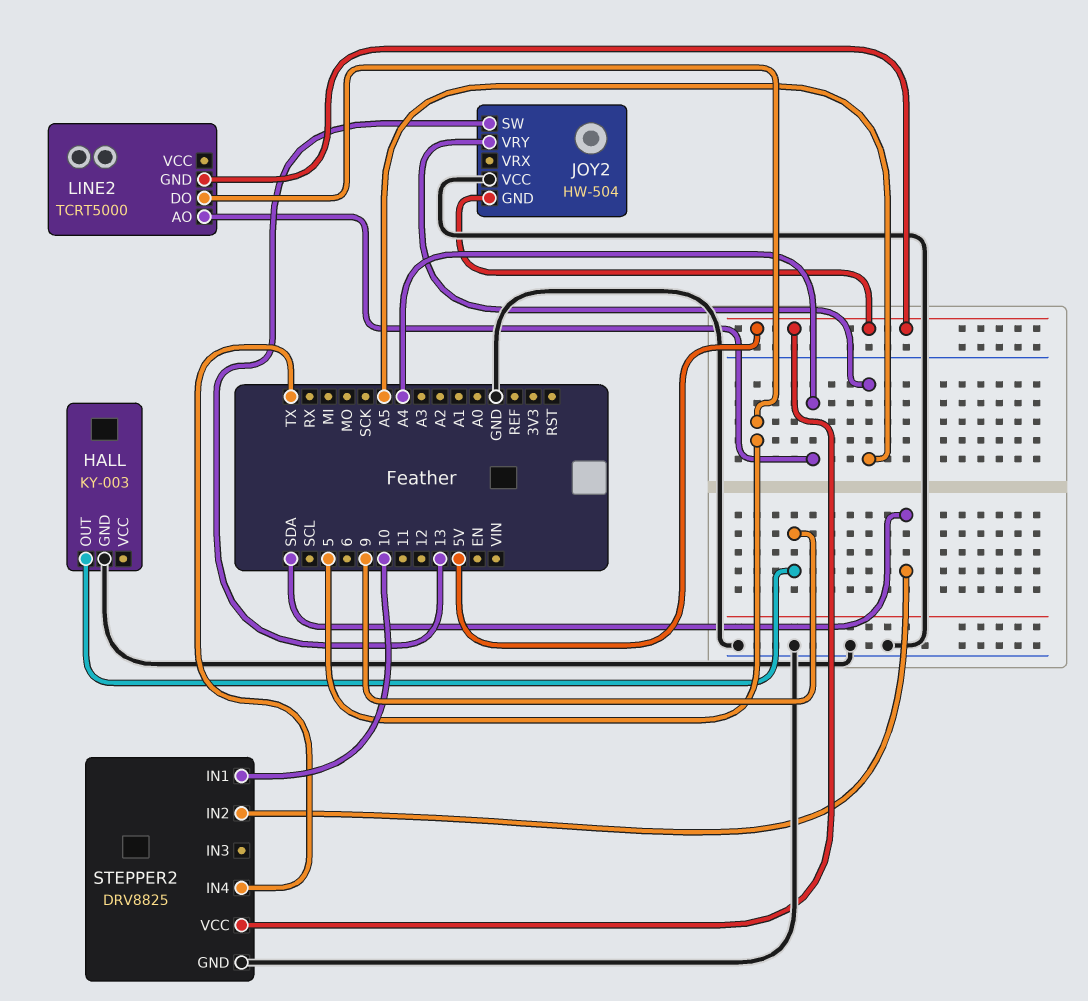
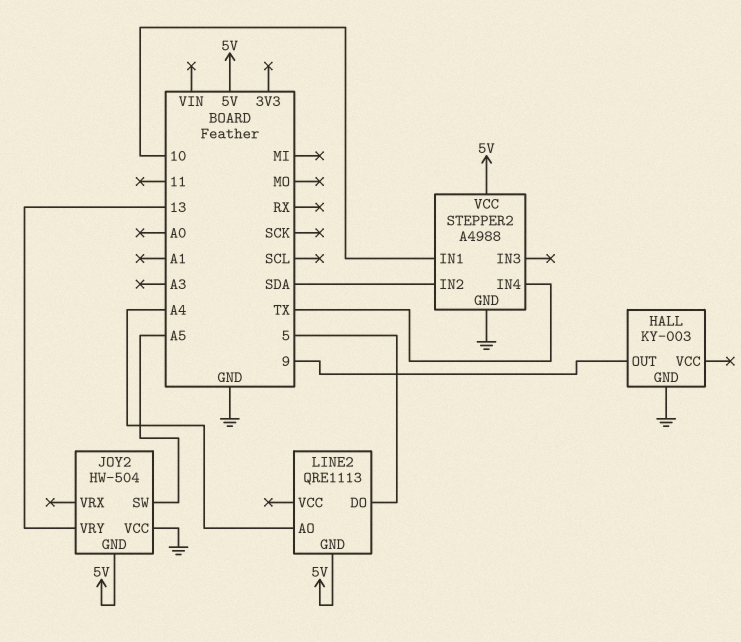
JOY2 pin SW: 13 -> A5
JOY2 pin VRY: A5 -> 13
LINE2: TCRT5000 -> QRE1113
STEPPER2: DRV8825 -> A4988

